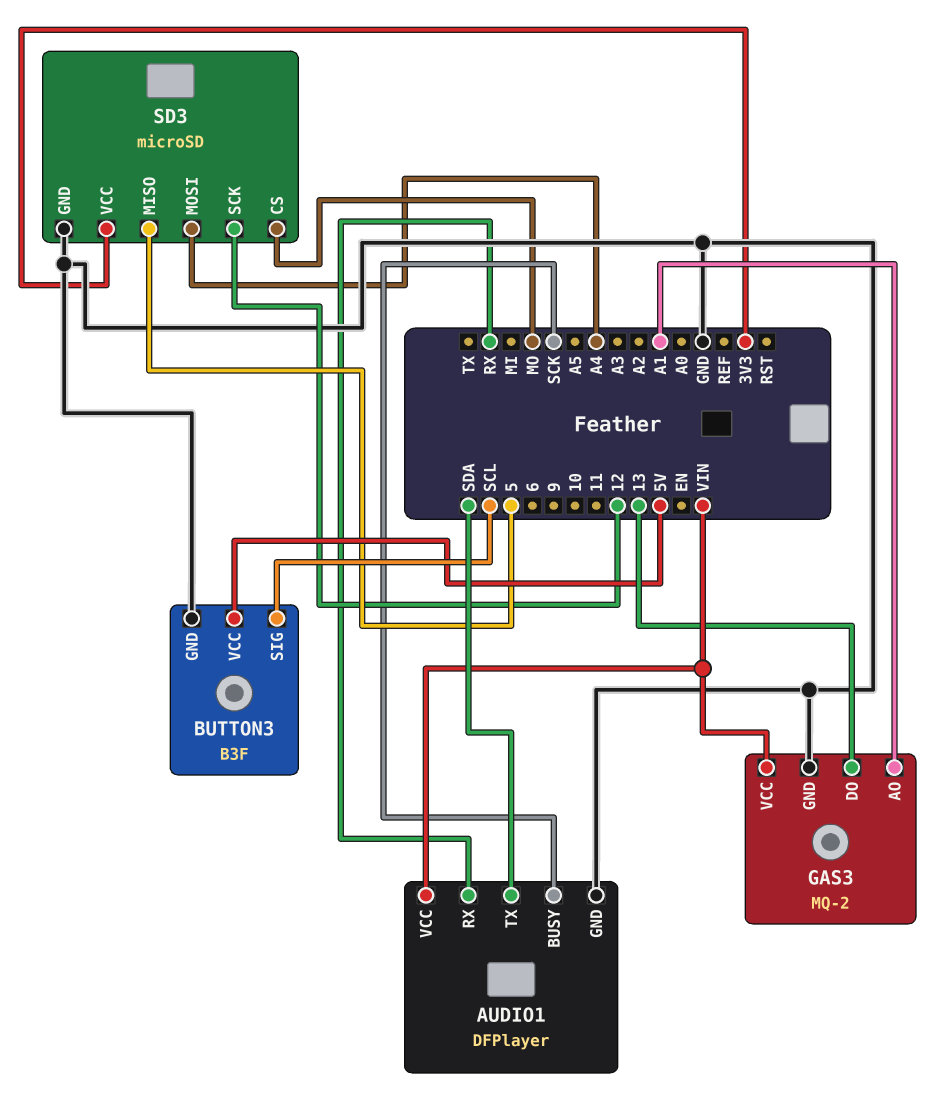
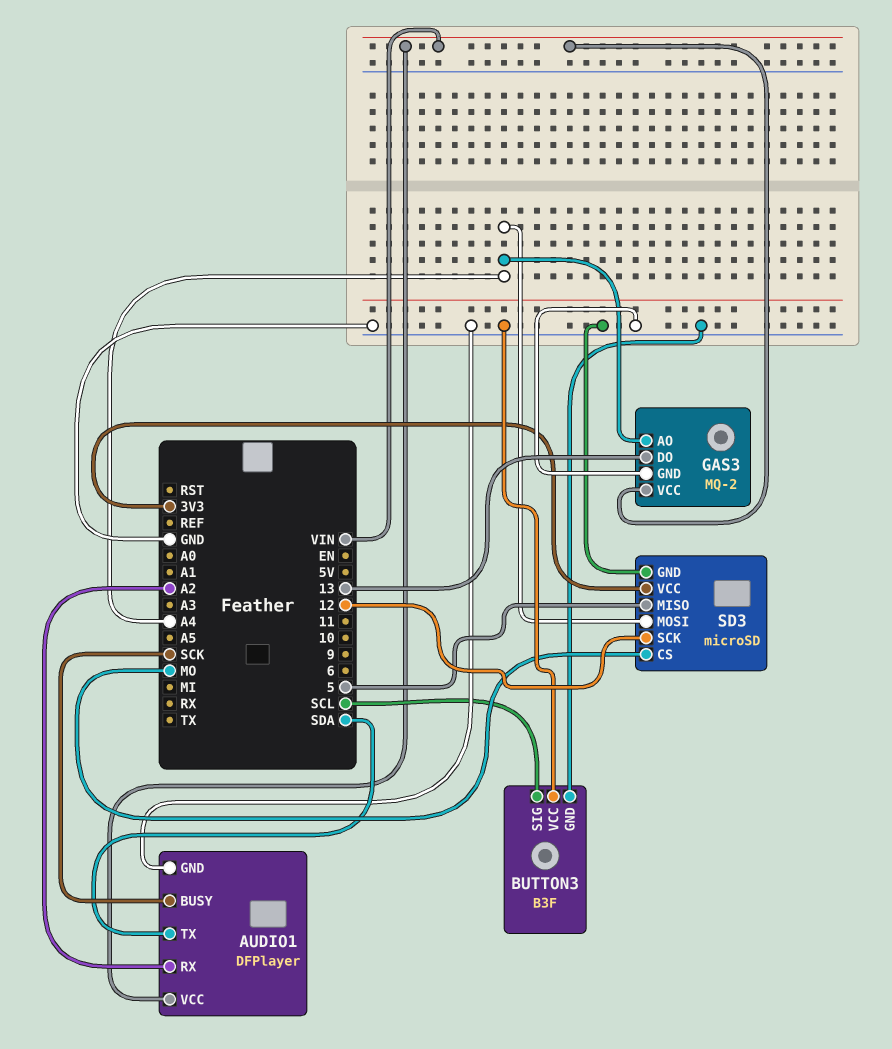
AUDIO1 pin RX: RX -> A2
BUTTON3 pin VCC: 5V -> GND
GAS3 pin AO: A1 -> A4

